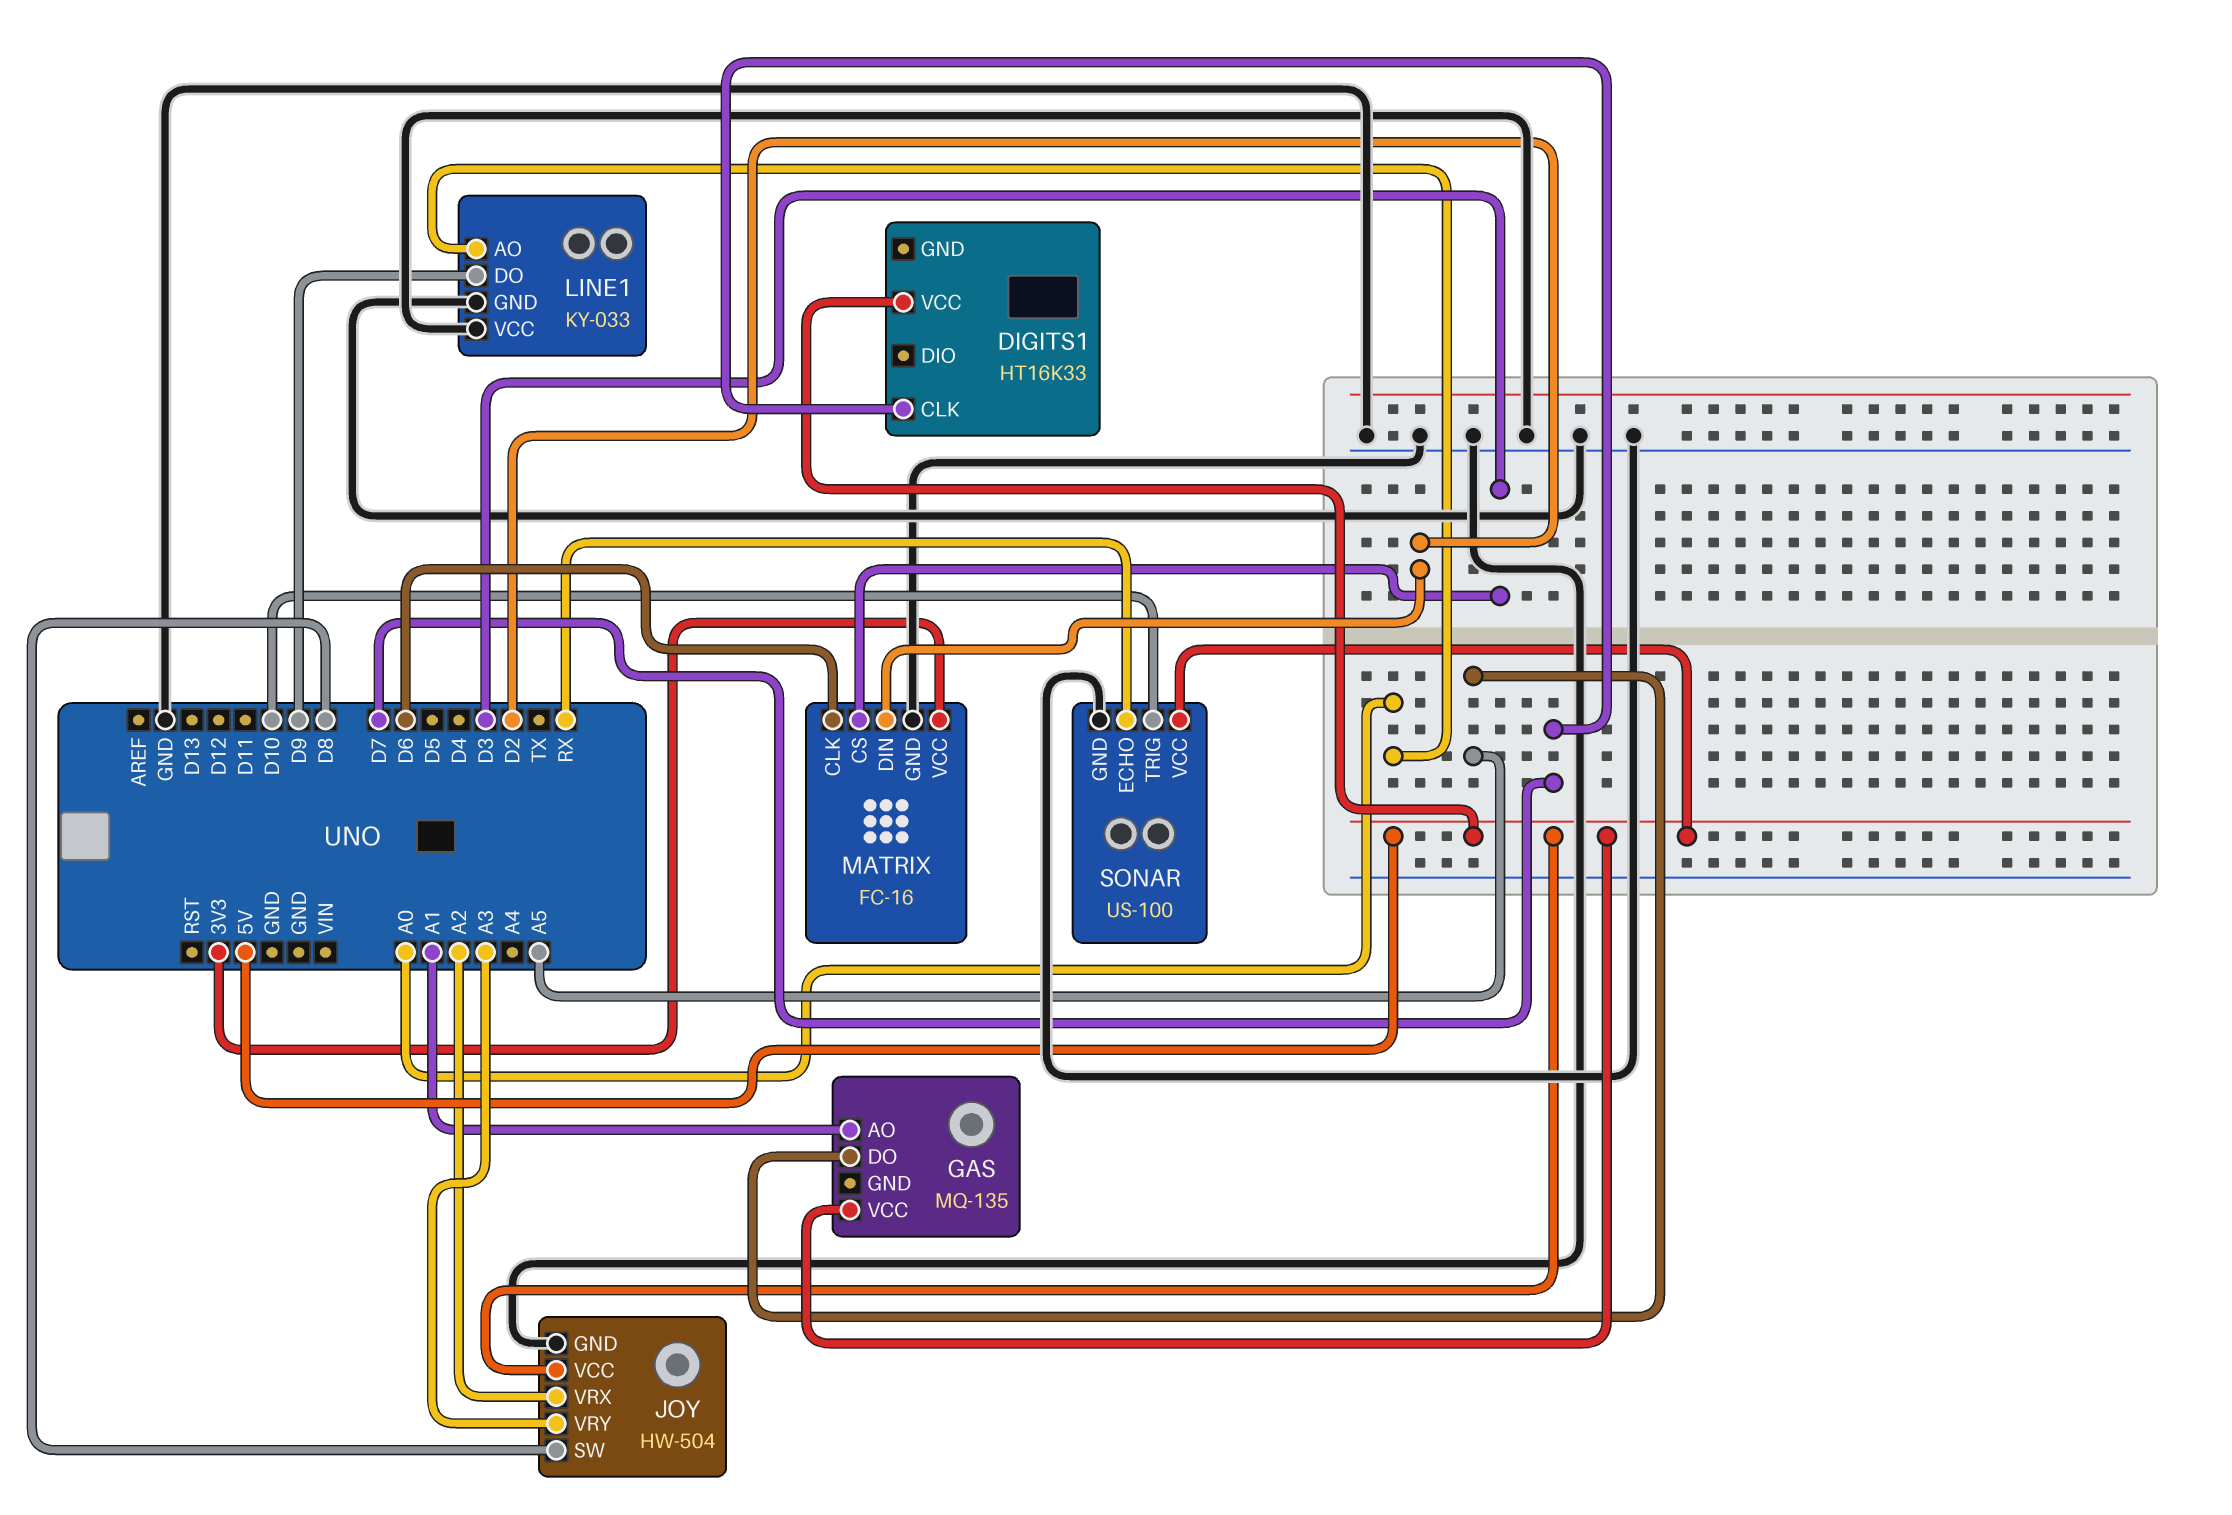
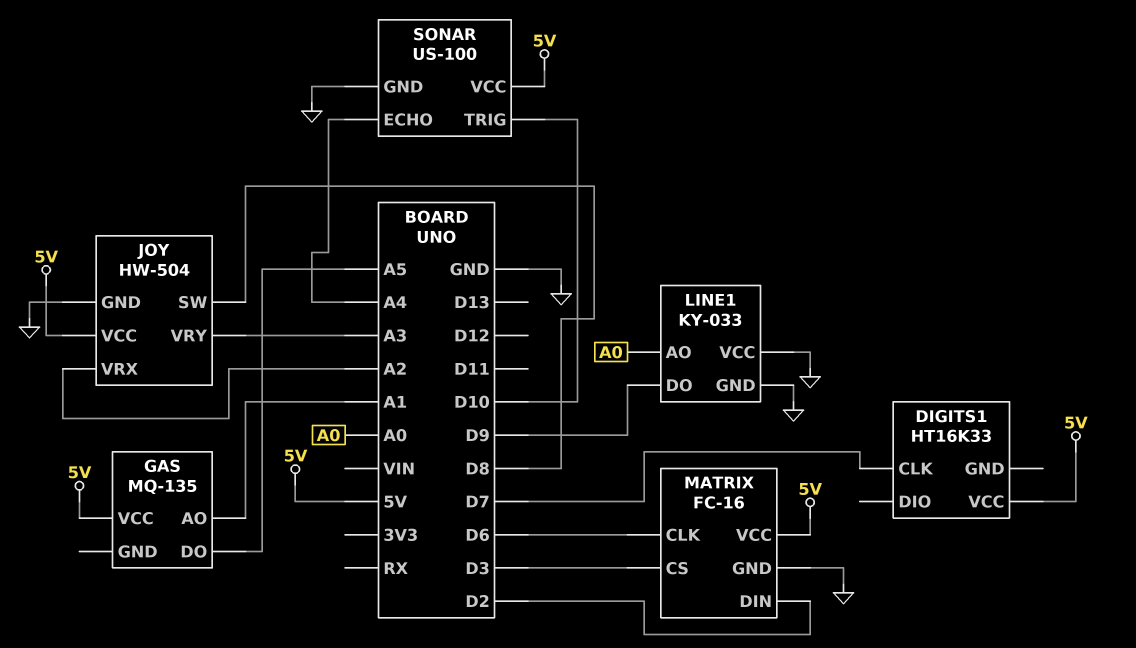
MATRIX pin VCC: 3V3 -> 5V
SONAR pin ECHO: RX -> A4

